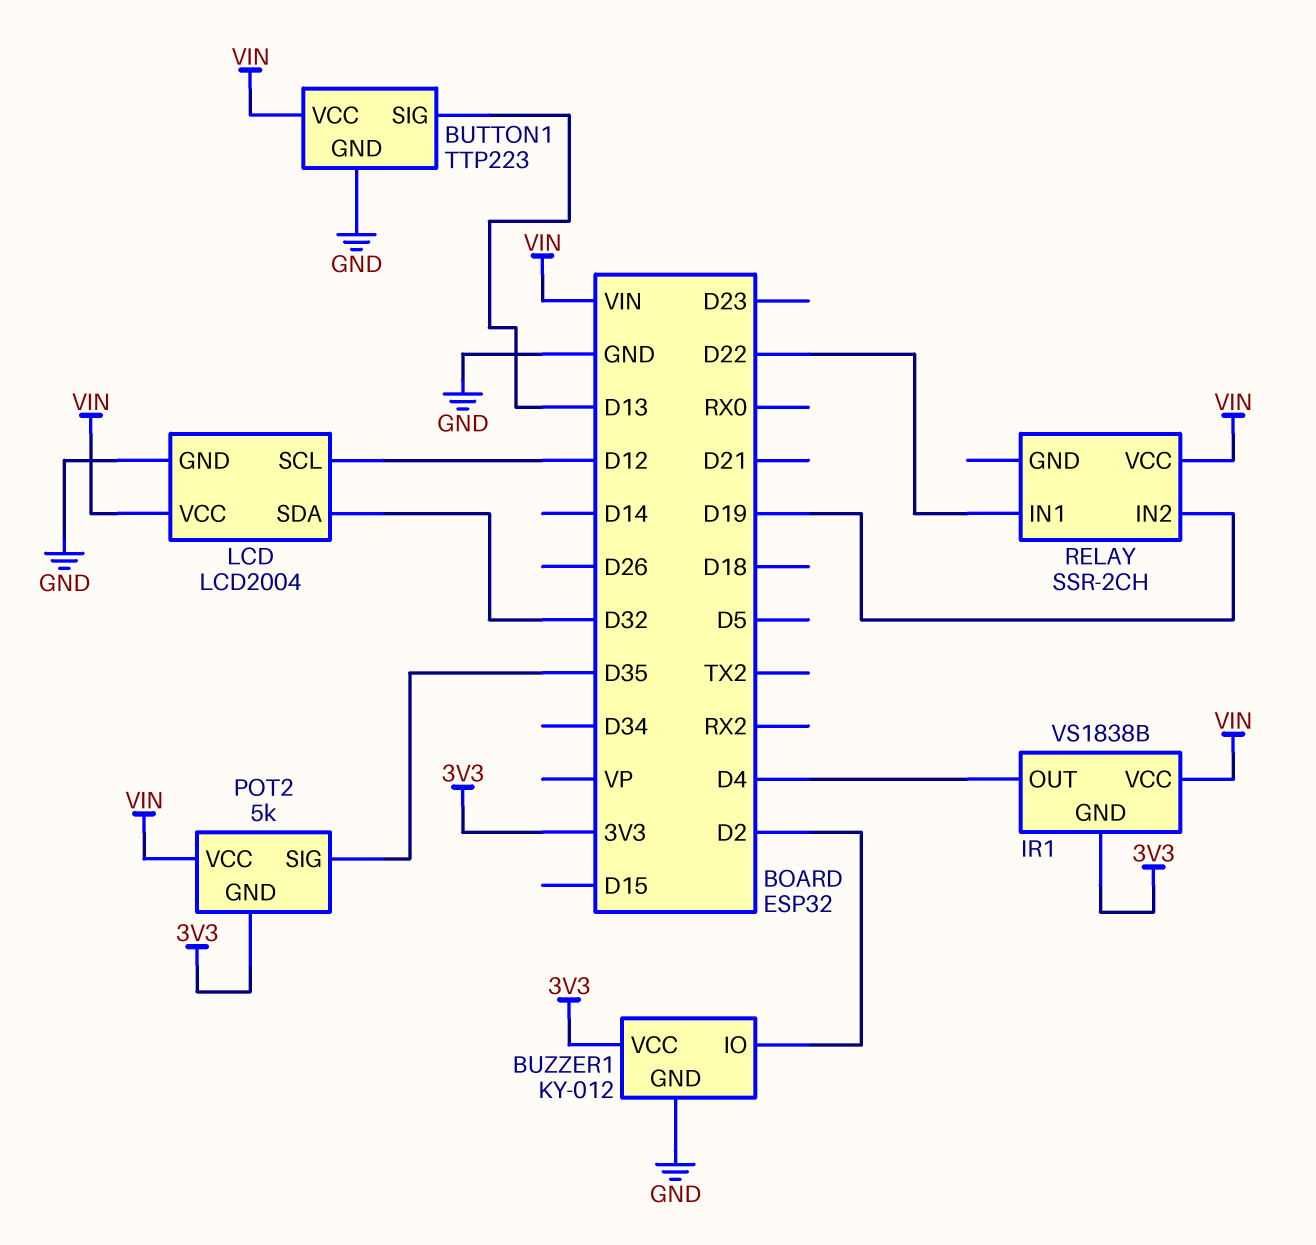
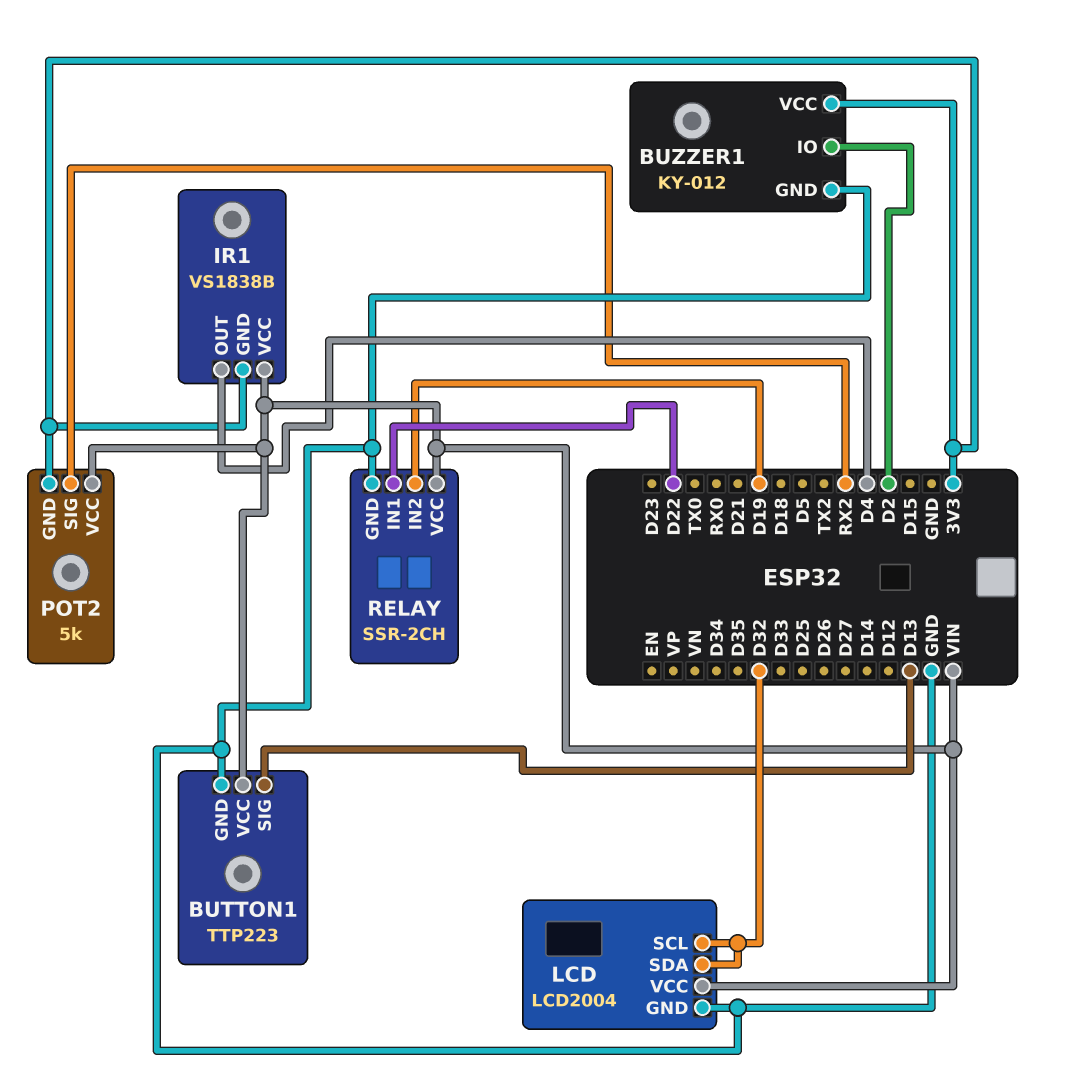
LCD pin SCL: D12 -> D32
POT2 pin SIG: D35 -> RX2
RELAY pin GND: none -> GND

